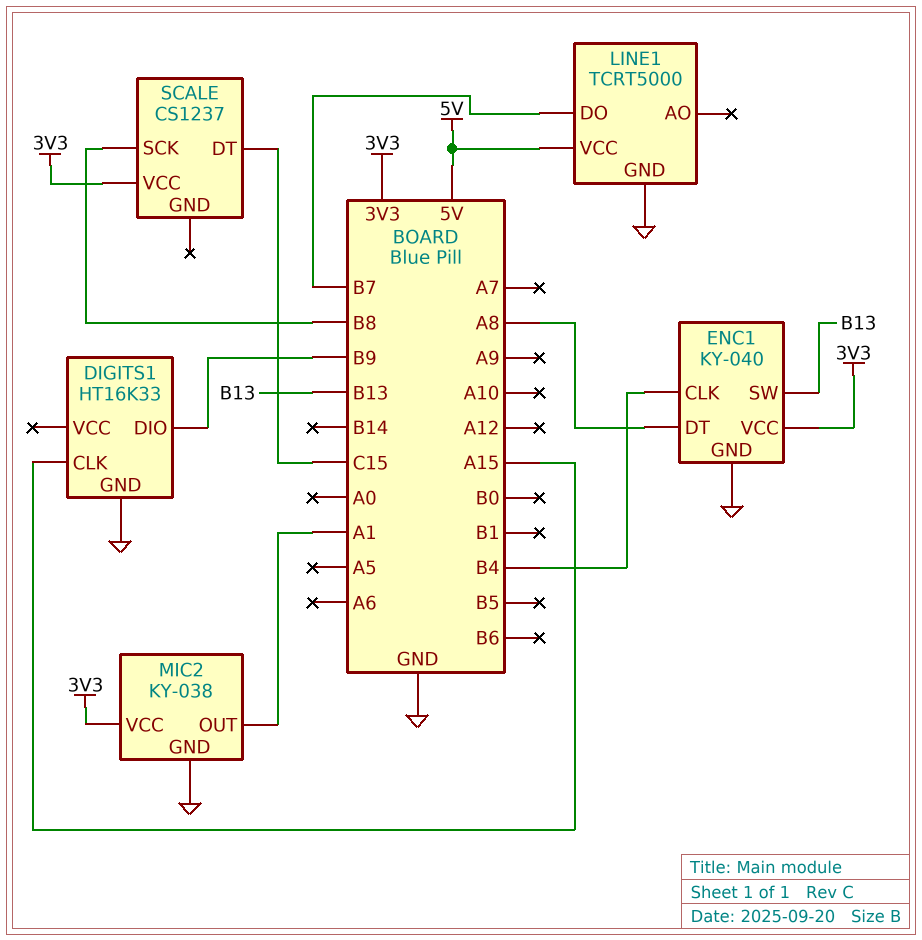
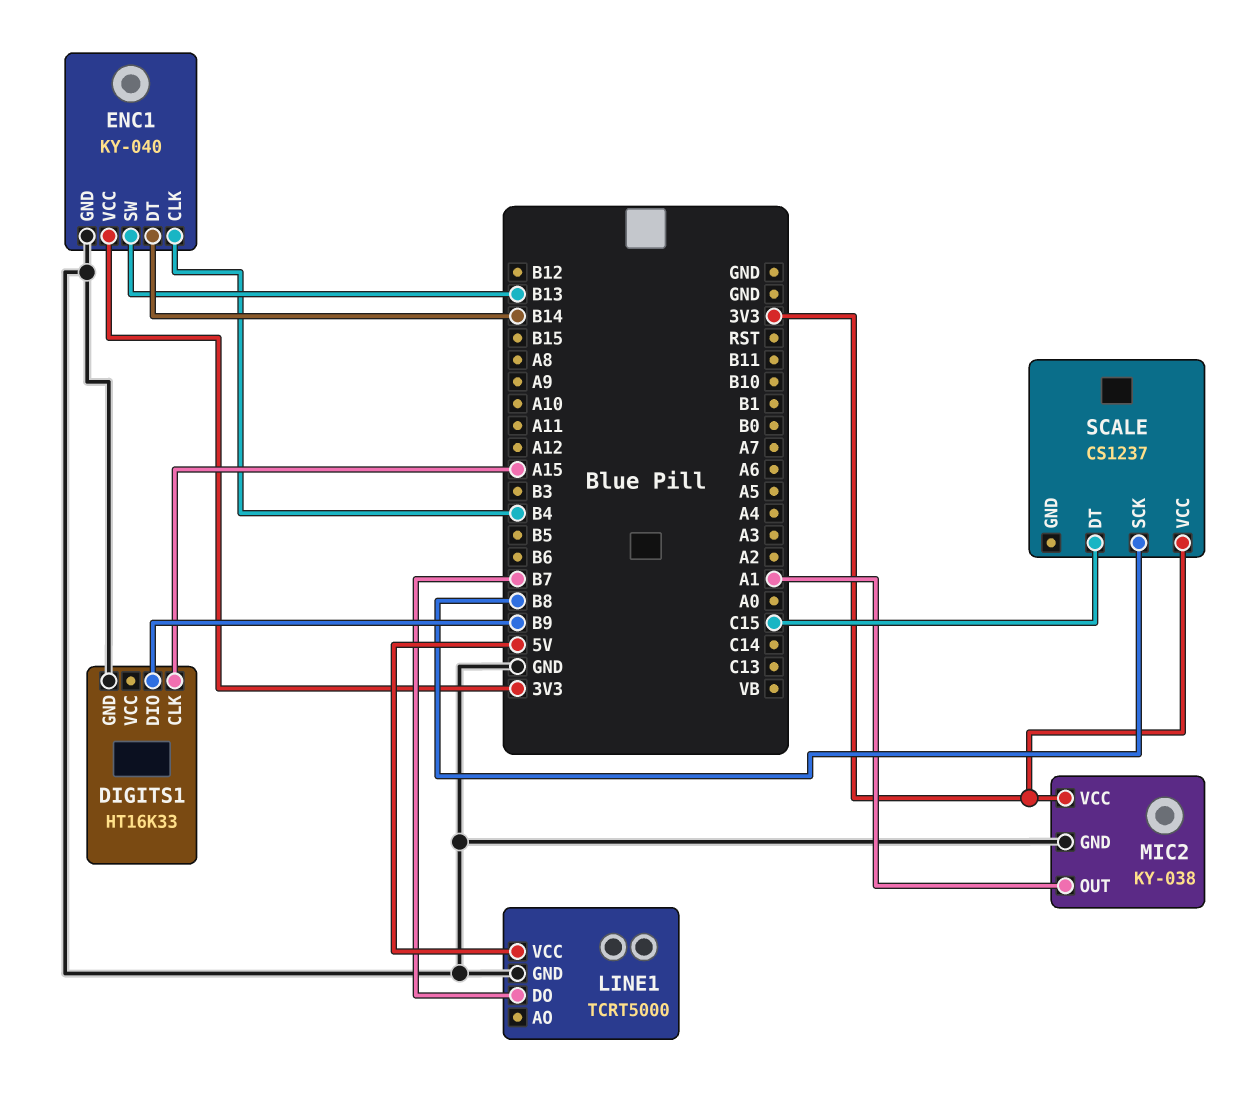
ENC1 pin DT: A8 -> B14

